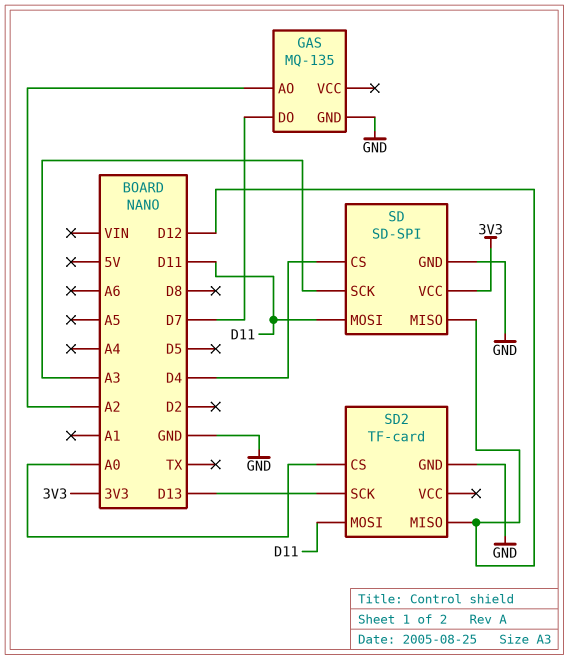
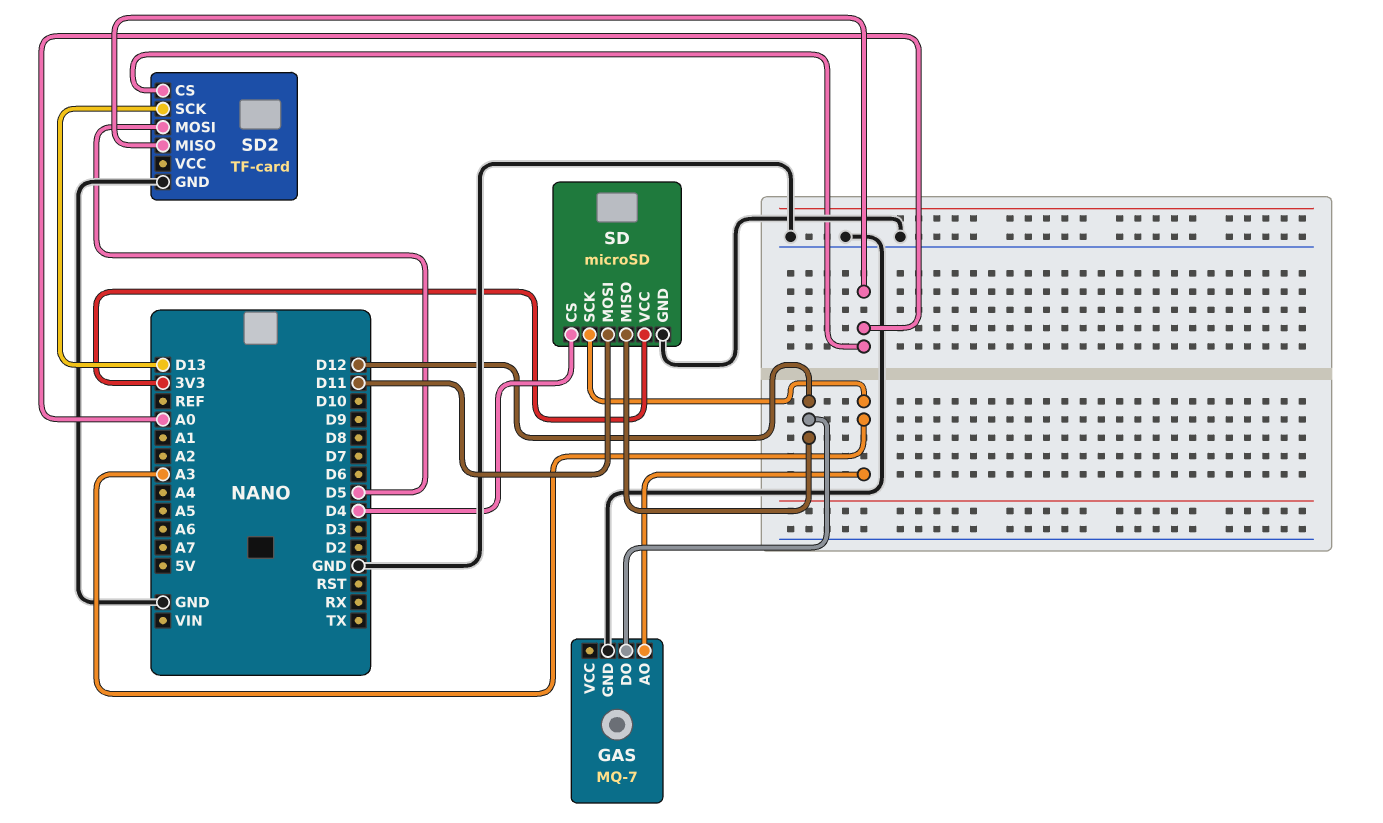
GAS: MQ-135 -> MQ-7
GAS pin AO: A2 -> A3
GAS pin DO: D7 -> D12
SD: SD-SPI -> microSD
SD2 pin MISO: D12 -> A0
SD2 pin MOSI: D11 -> D5

